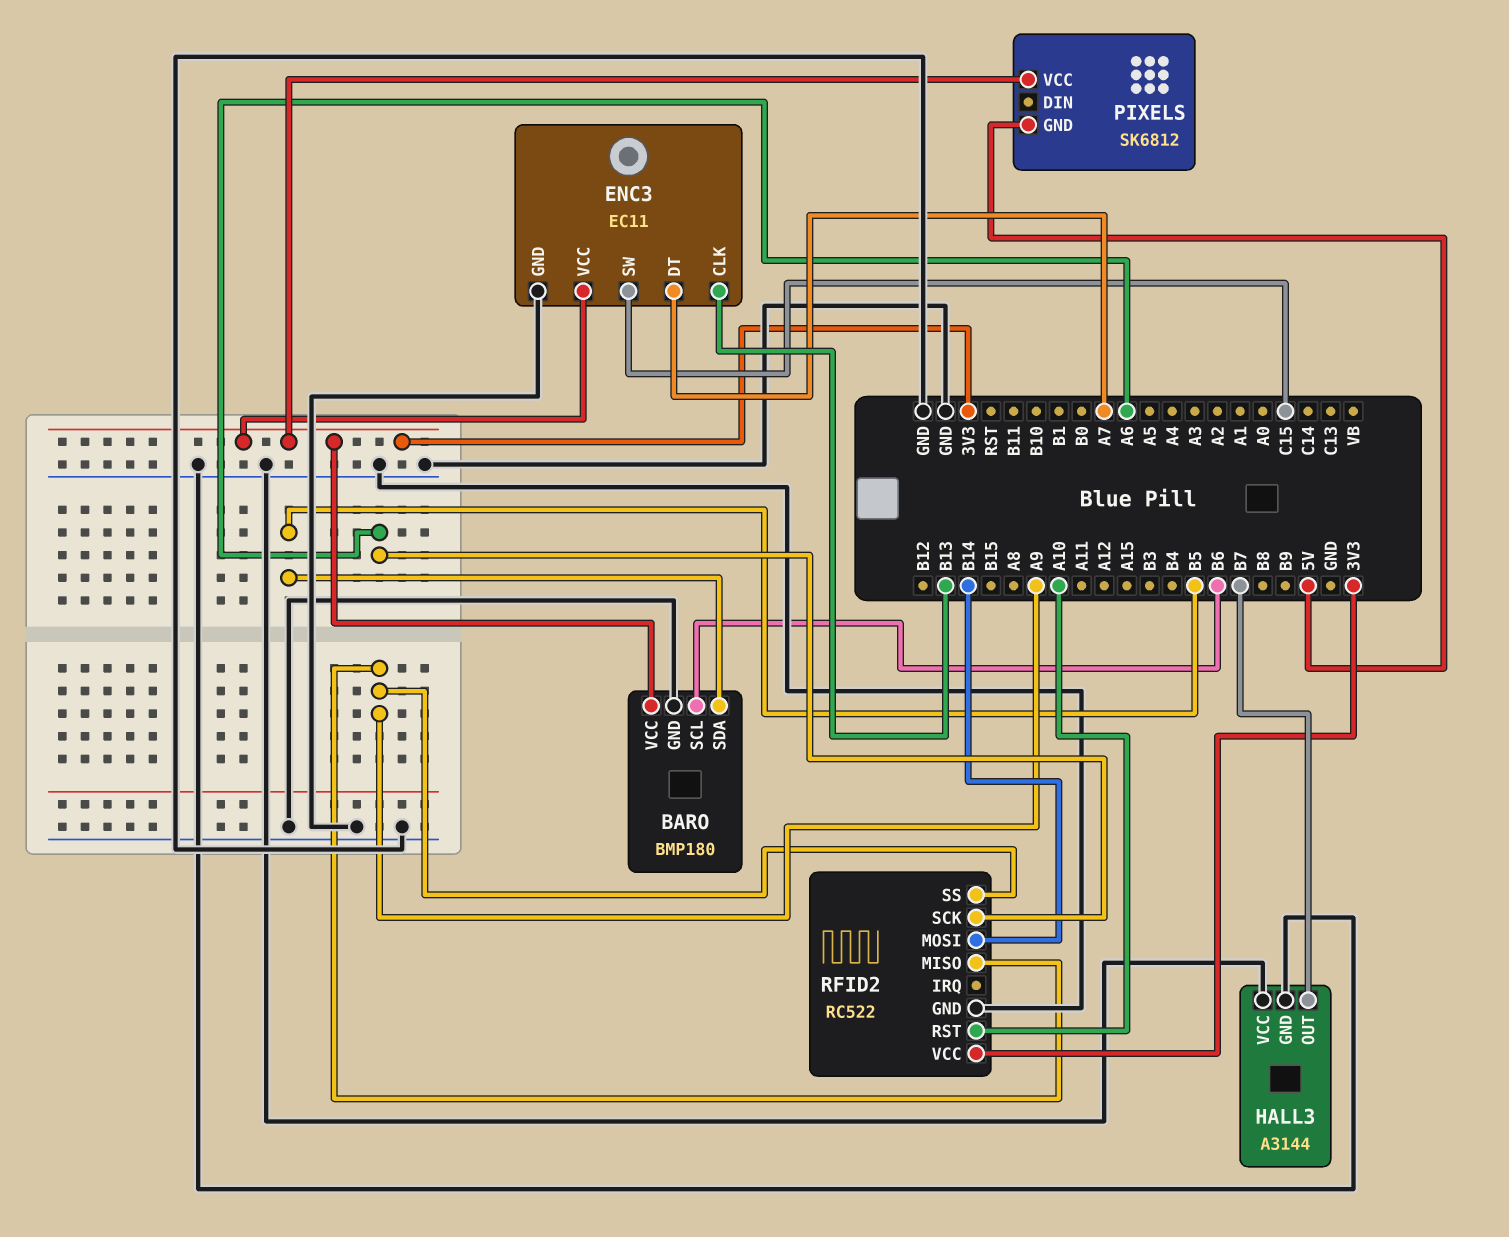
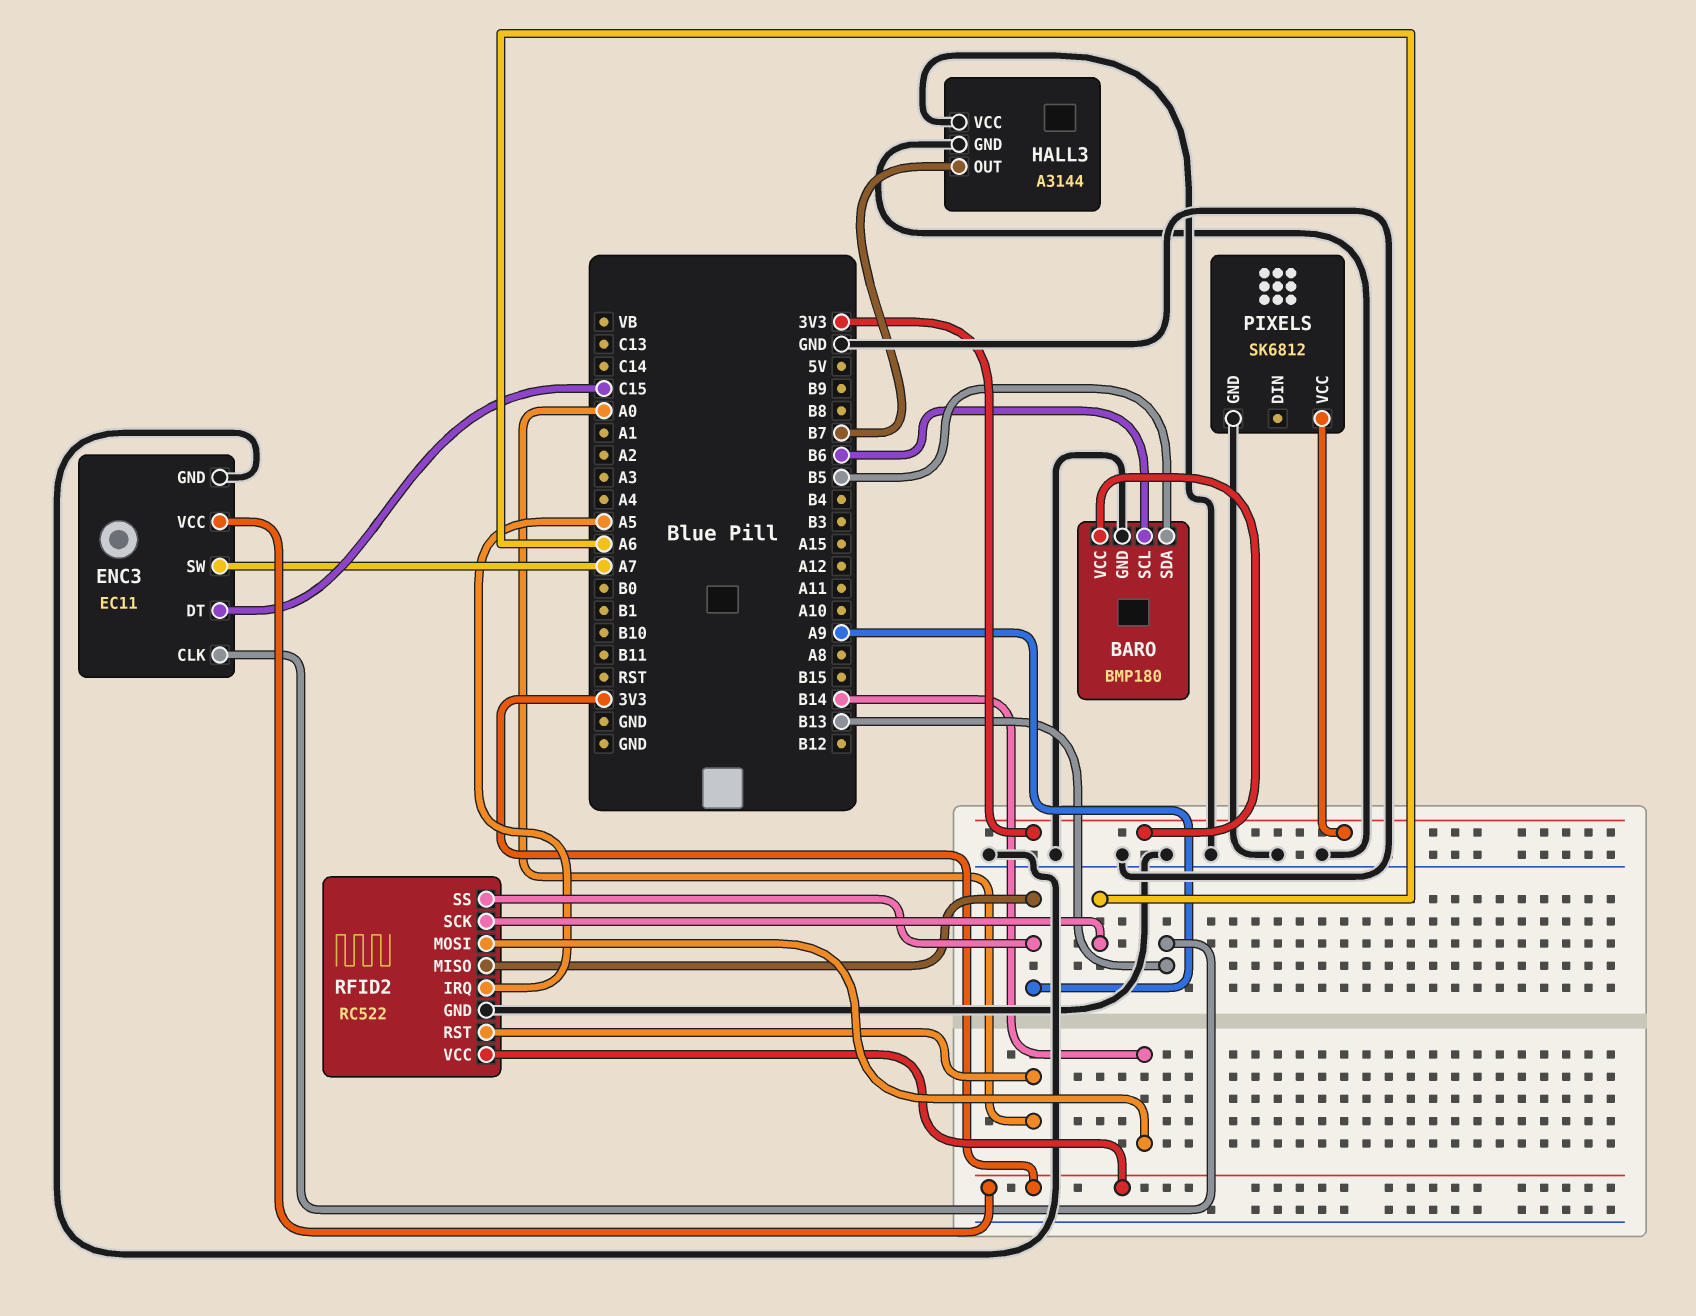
ENC3 pin DT: A7 -> C15
ENC3 pin SW: C15 -> A7
PIXELS pin GND: 5V -> GND
RFID2 pin IRQ: none -> A5
RFID2 pin RST: A10 -> A0

